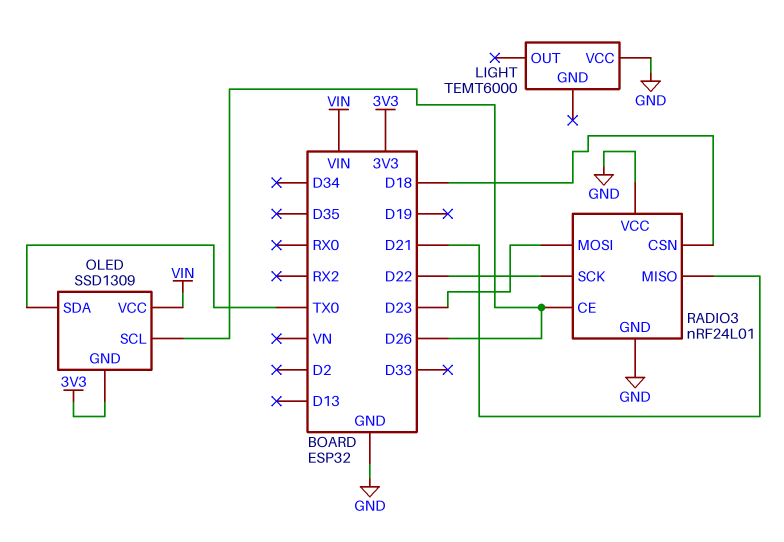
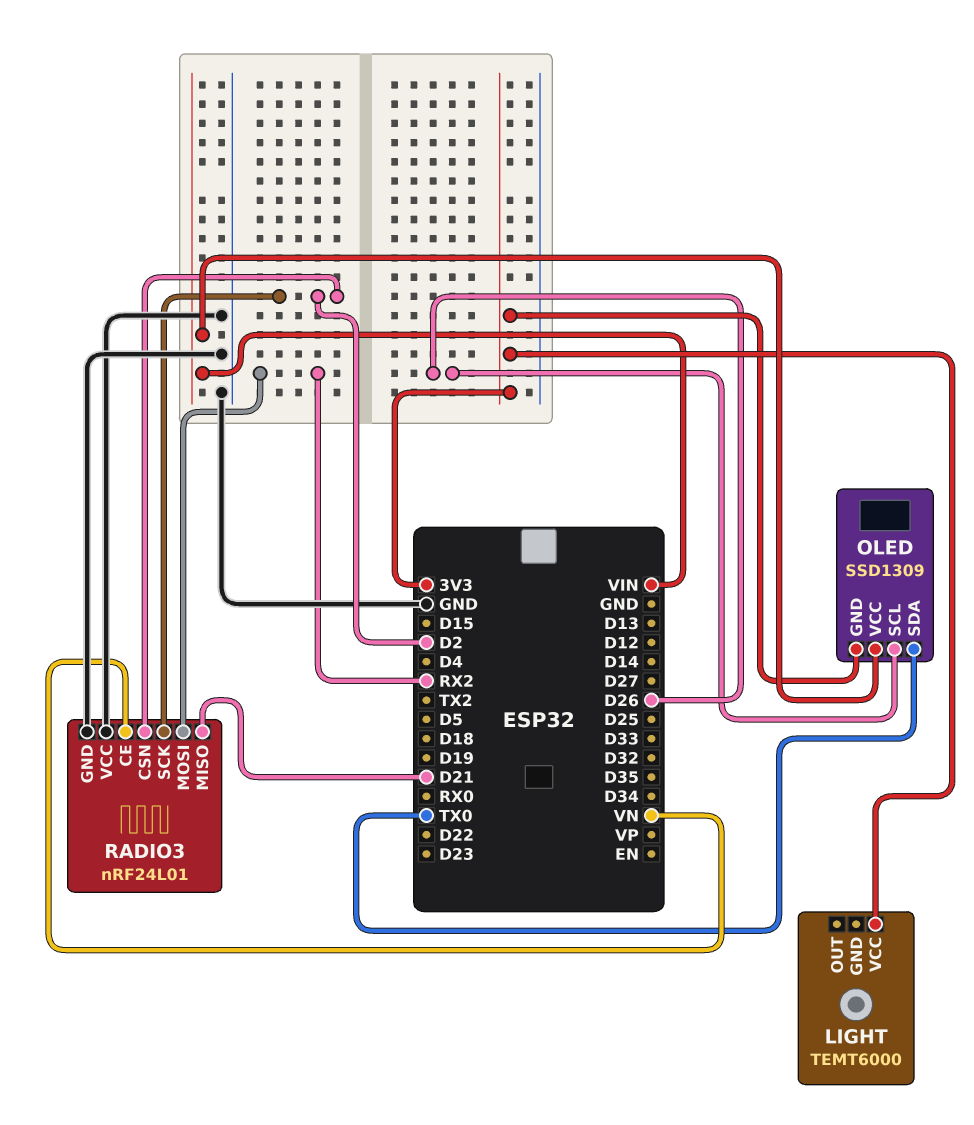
LIGHT pin VCC: GND -> 3V3
RADIO3 pin CE: D26 -> VN
RADIO3 pin CSN: D18 -> D2
RADIO3 pin MOSI: D23 -> RX2
RADIO3 pin SCK: D22 -> D2

